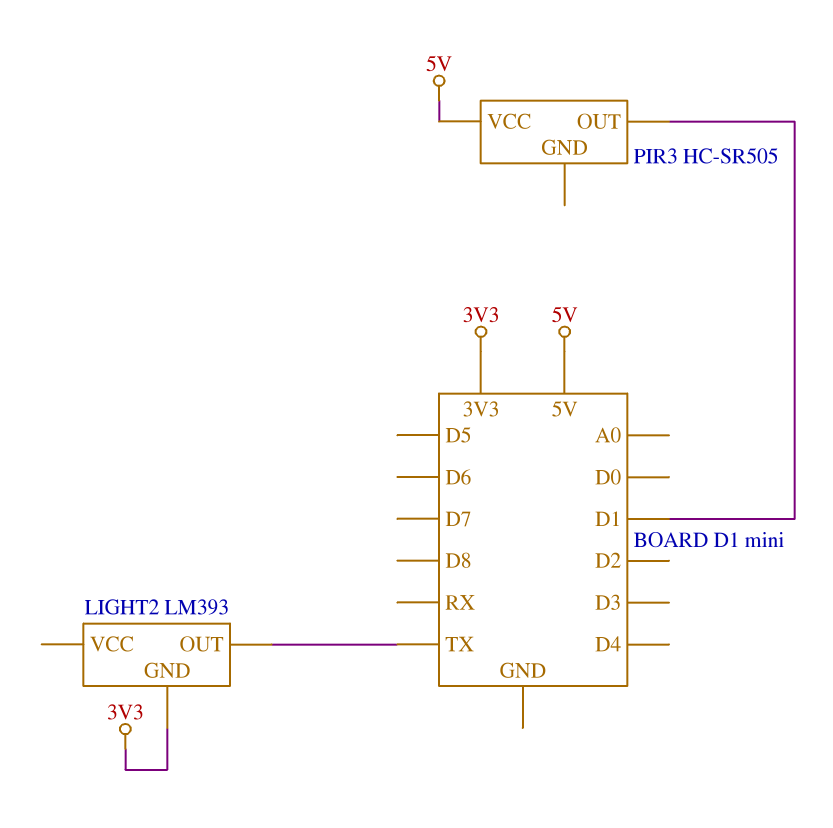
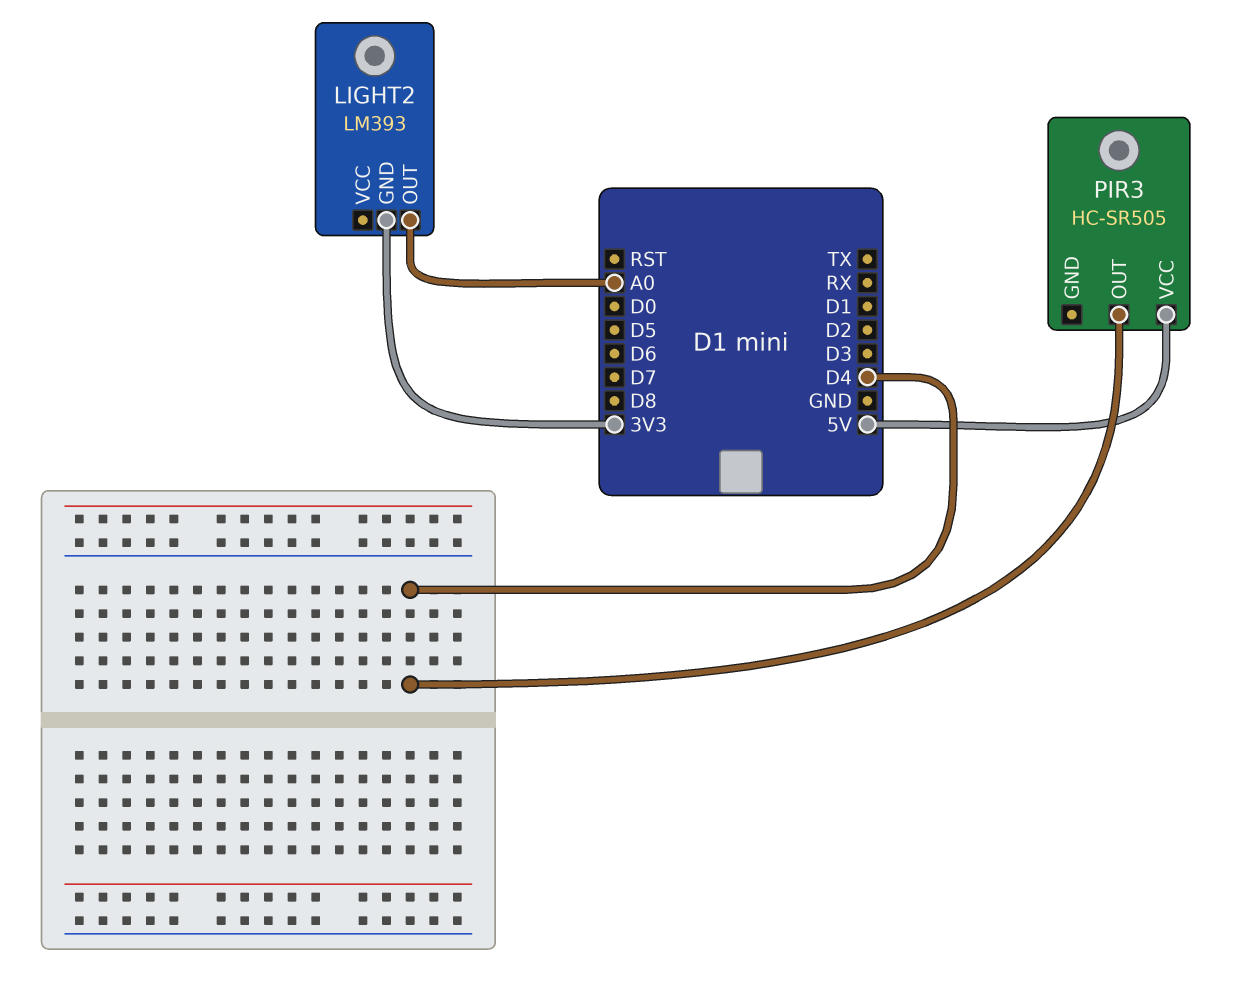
LIGHT2 pin OUT: TX -> A0
PIR3 pin OUT: D1 -> D4

